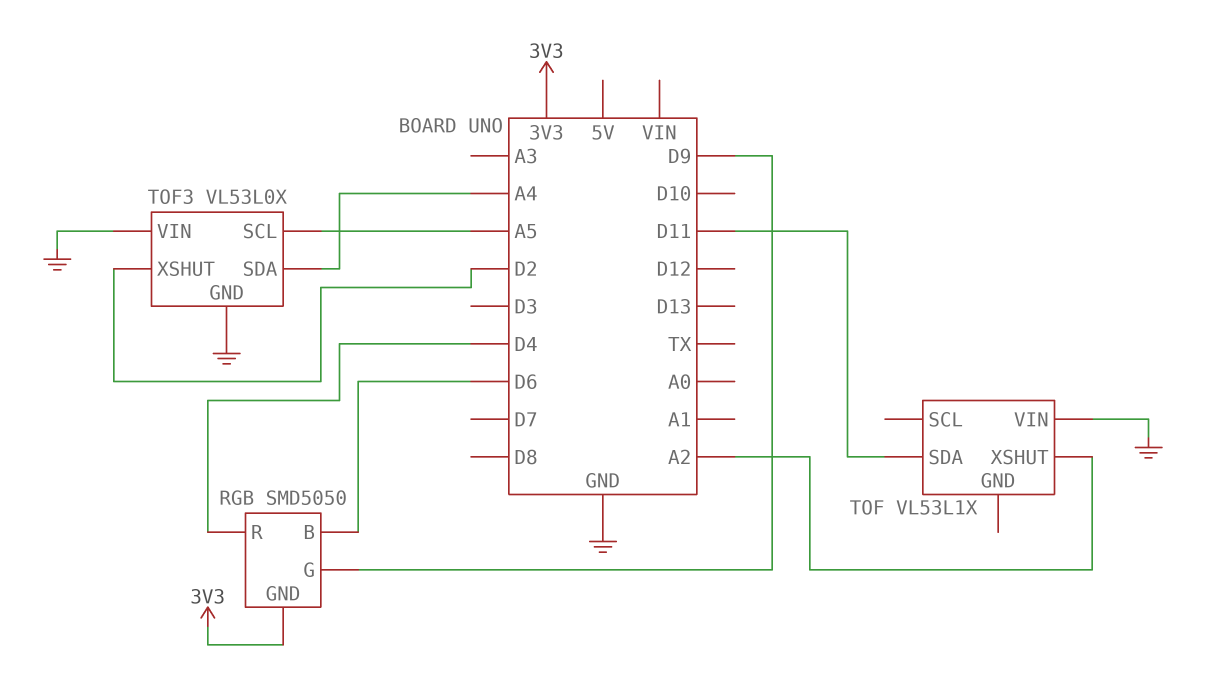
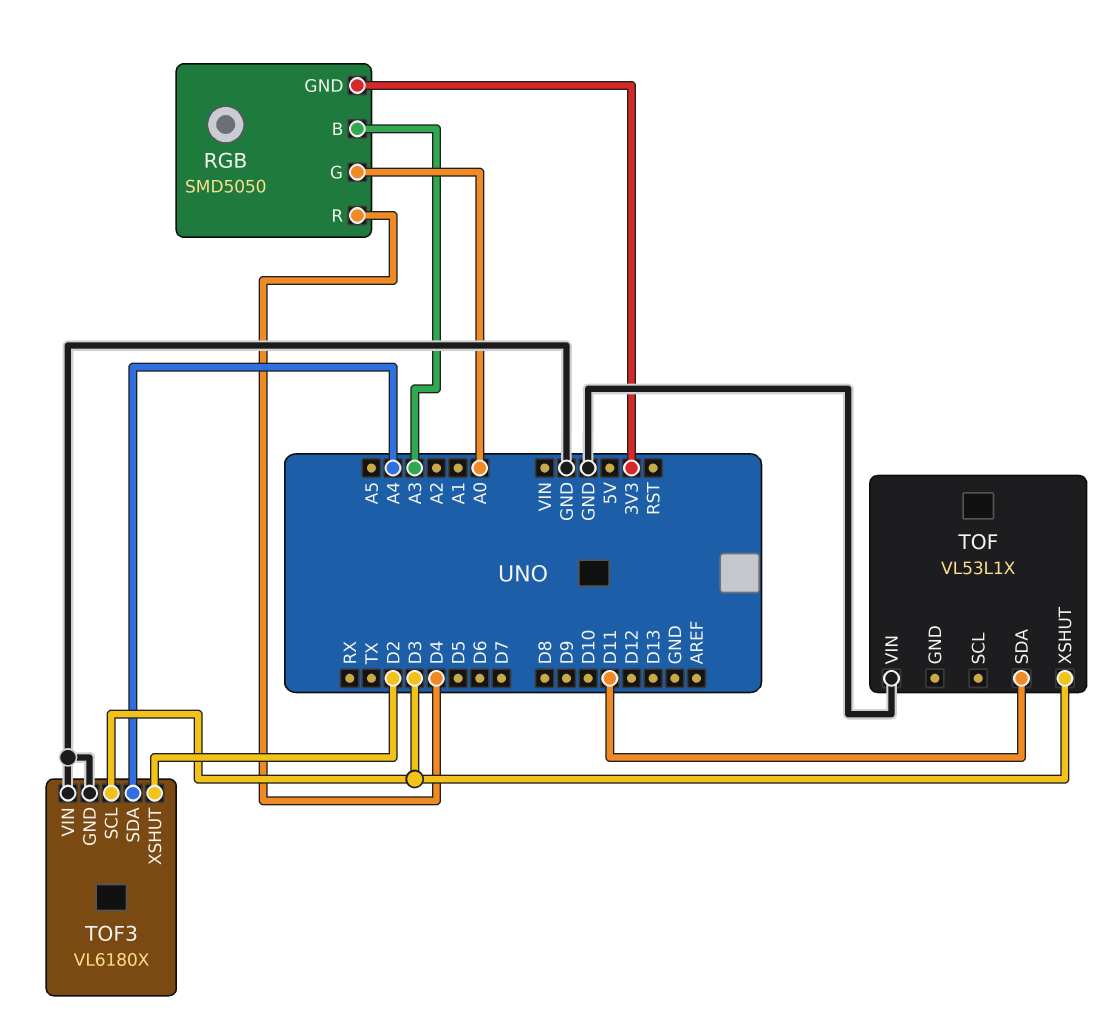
RGB pin B: D6 -> A3
RGB pin G: D9 -> A0
TOF pin XSHUT: A2 -> D3
TOF3: VL53L0X -> VL6180X
TOF3 pin SCL: A5 -> D3

